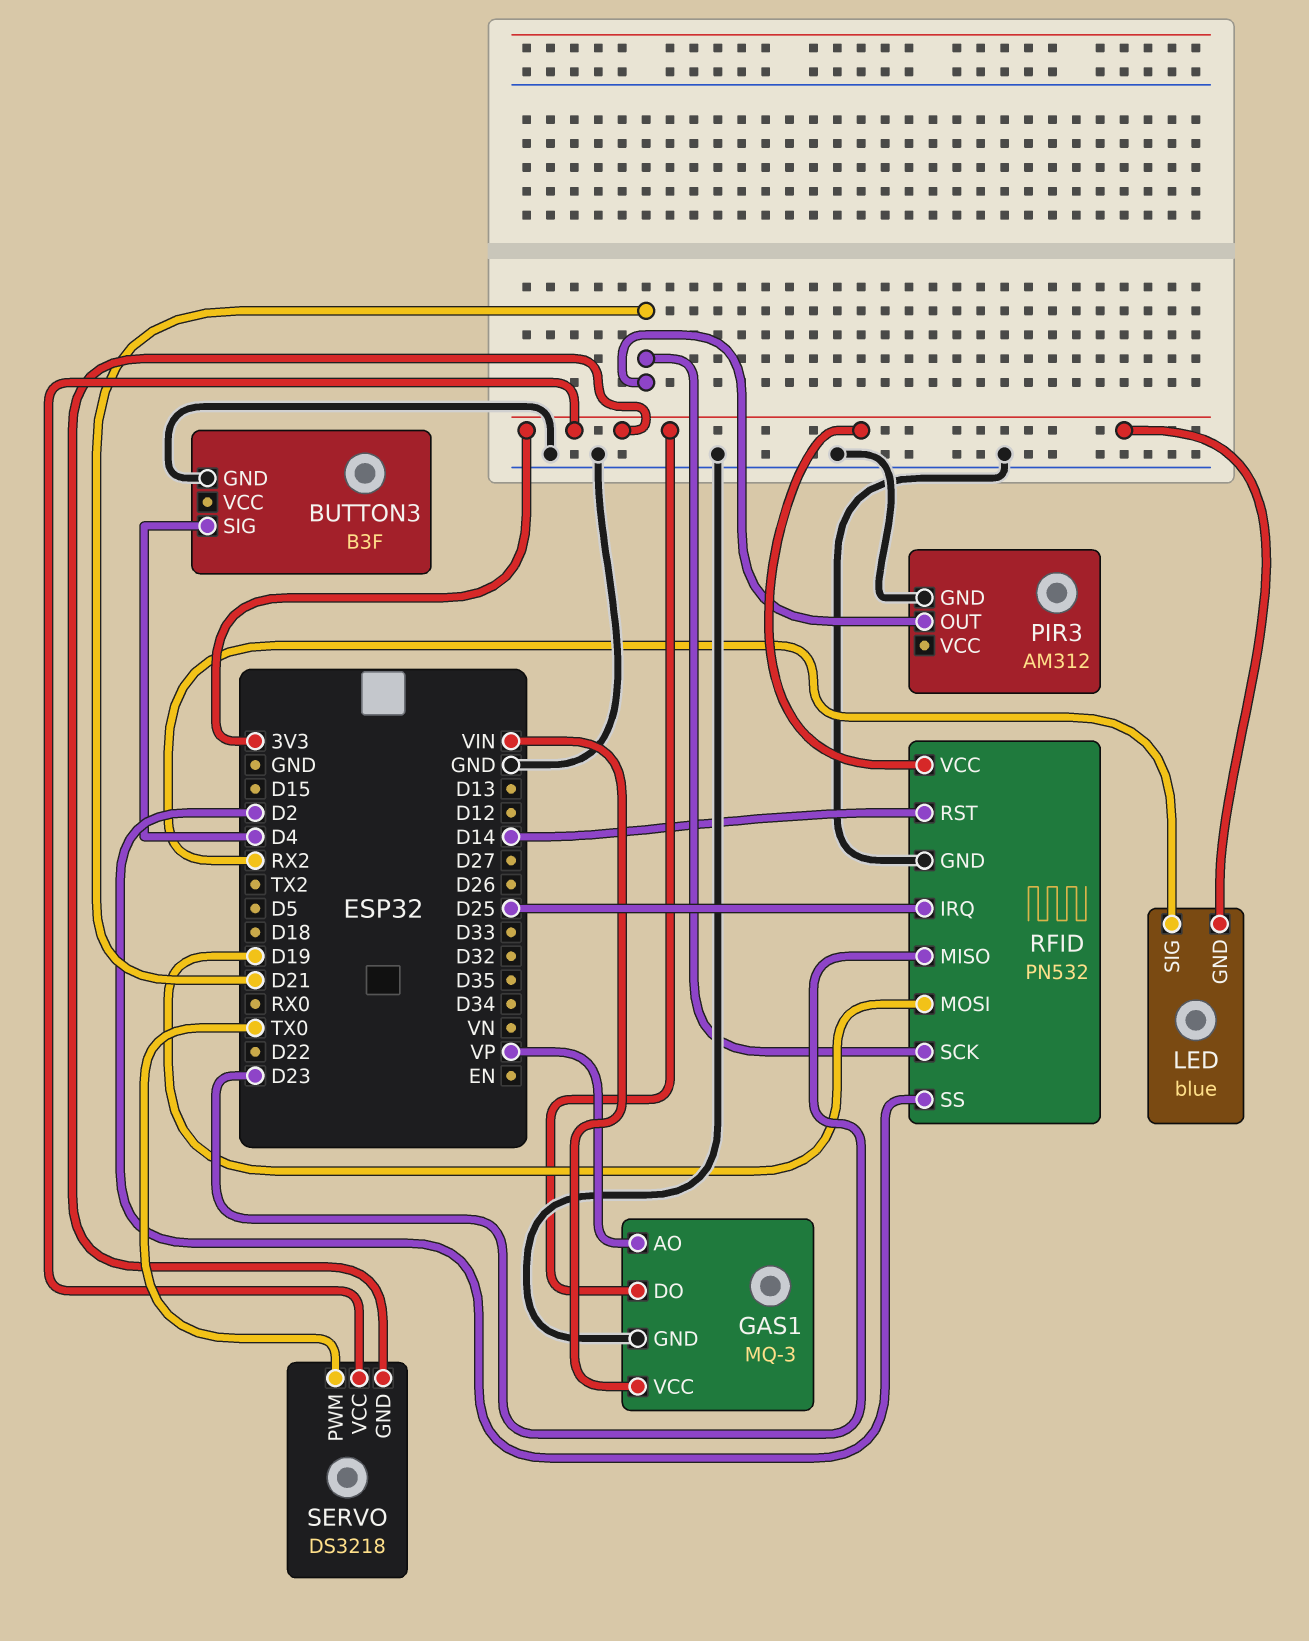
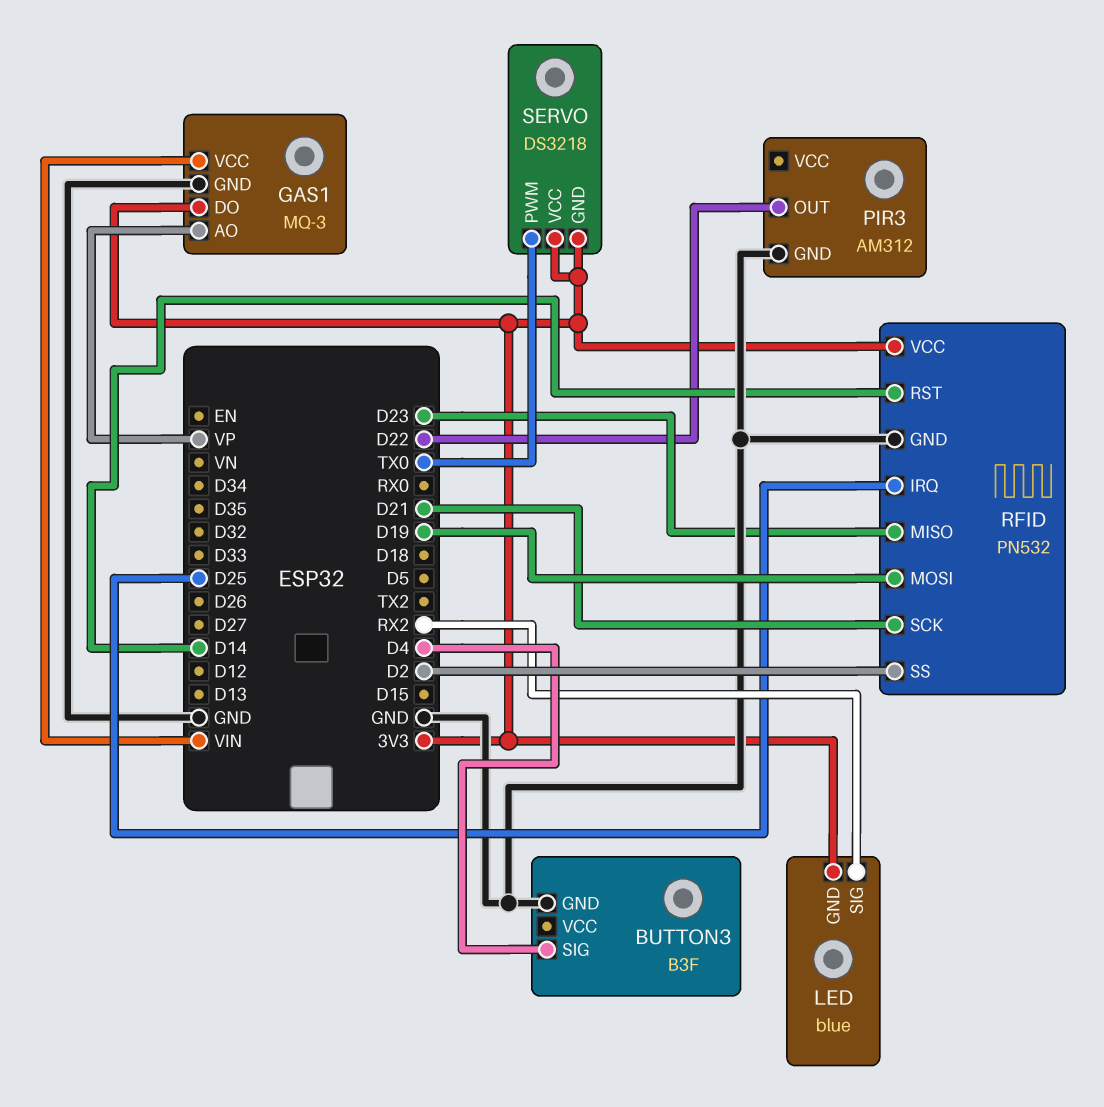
PIR3 pin OUT: D21 -> D22

